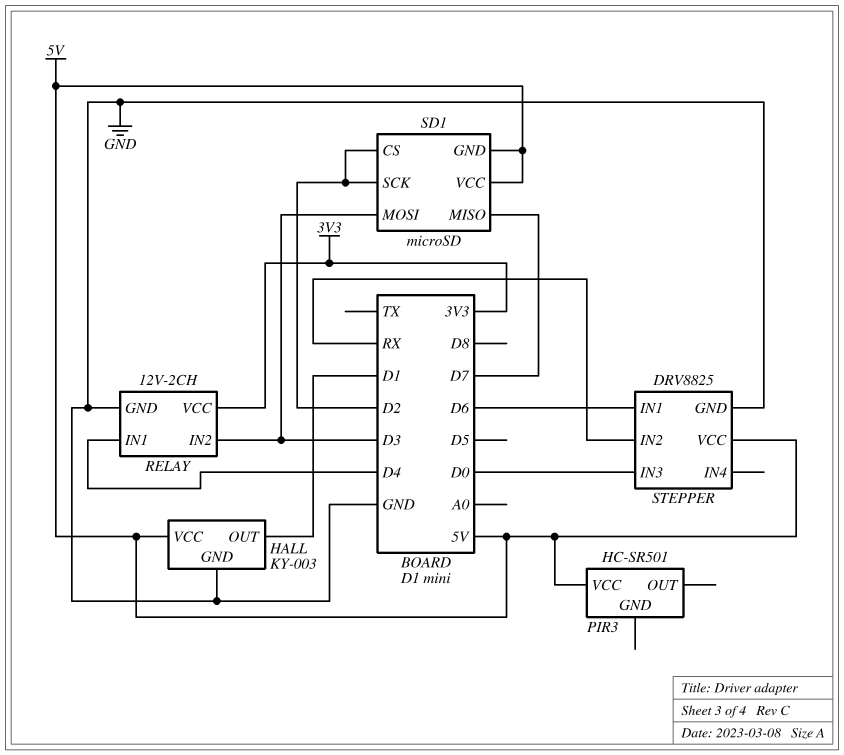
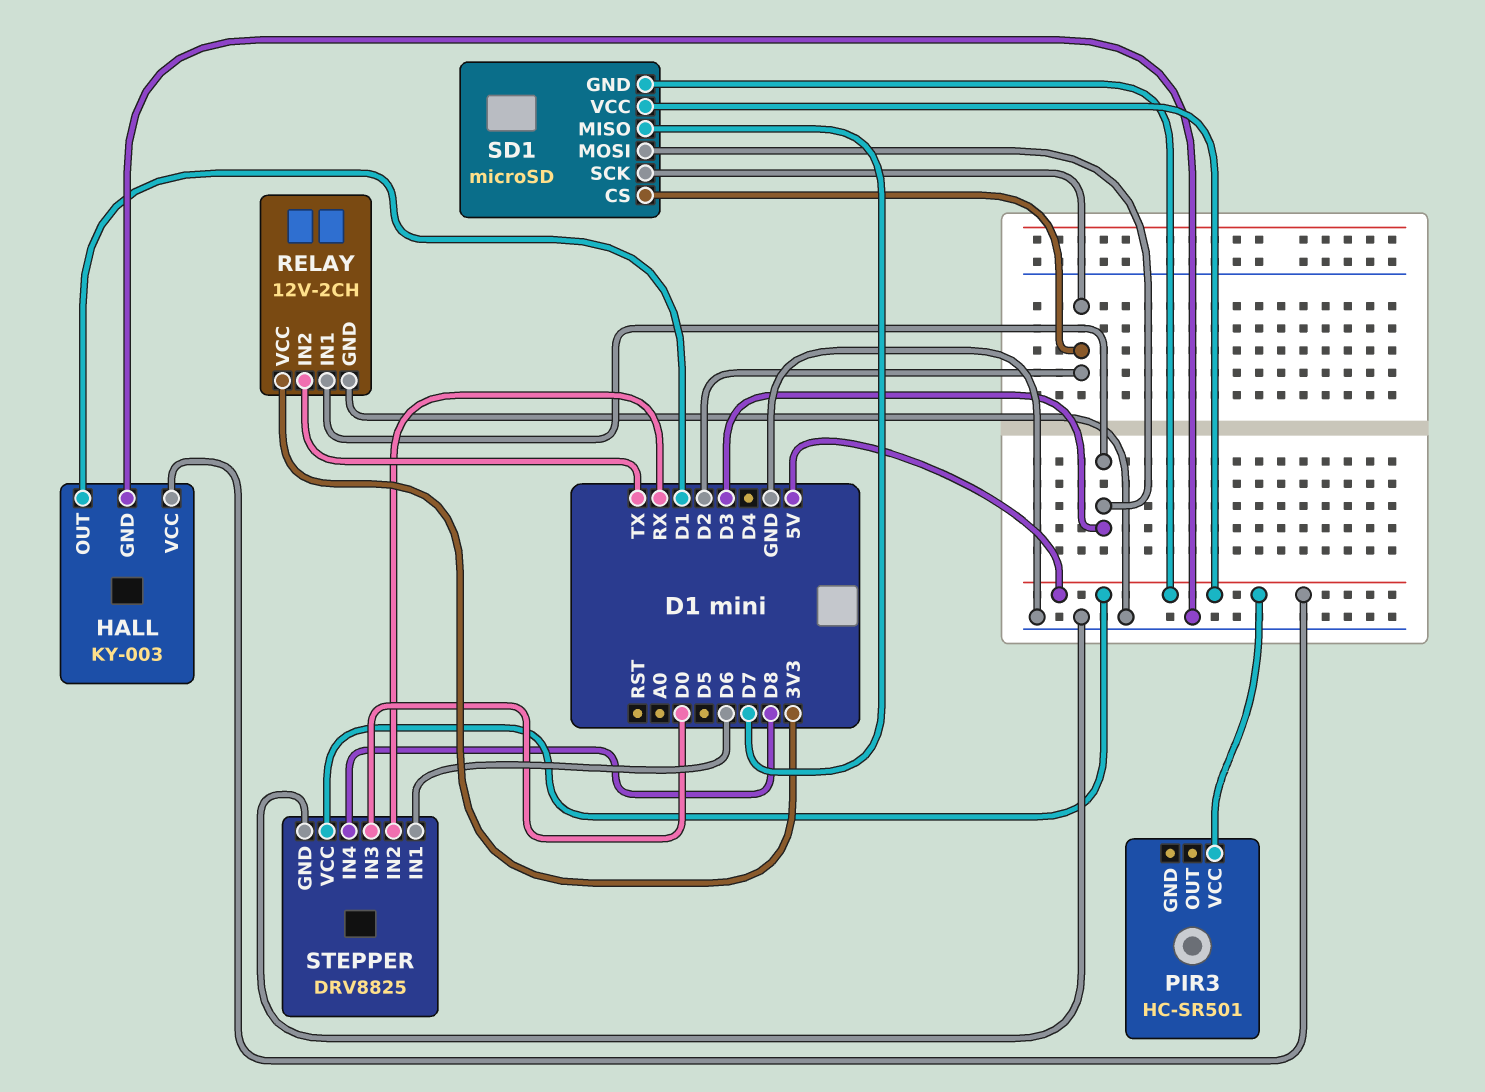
RELAY pin IN1: D4 -> D3
RELAY pin IN2: D3 -> TX
STEPPER pin IN4: none -> D8

